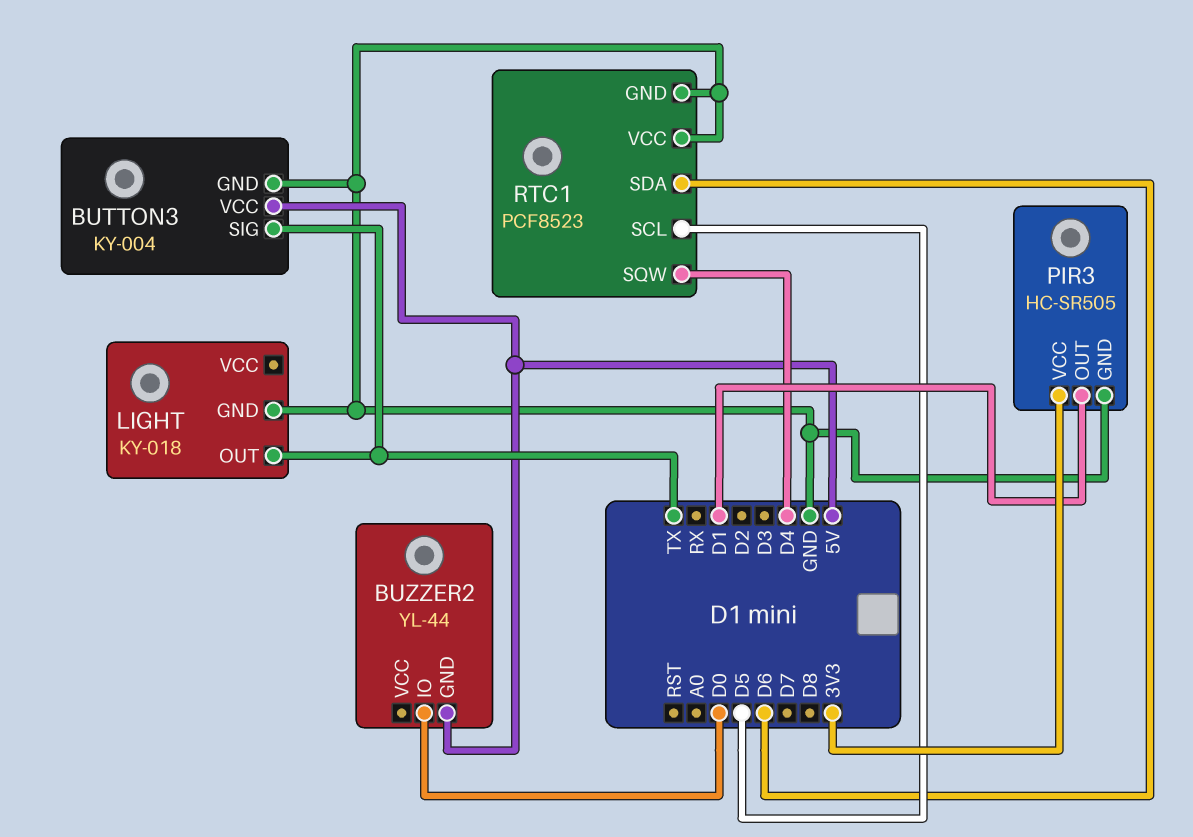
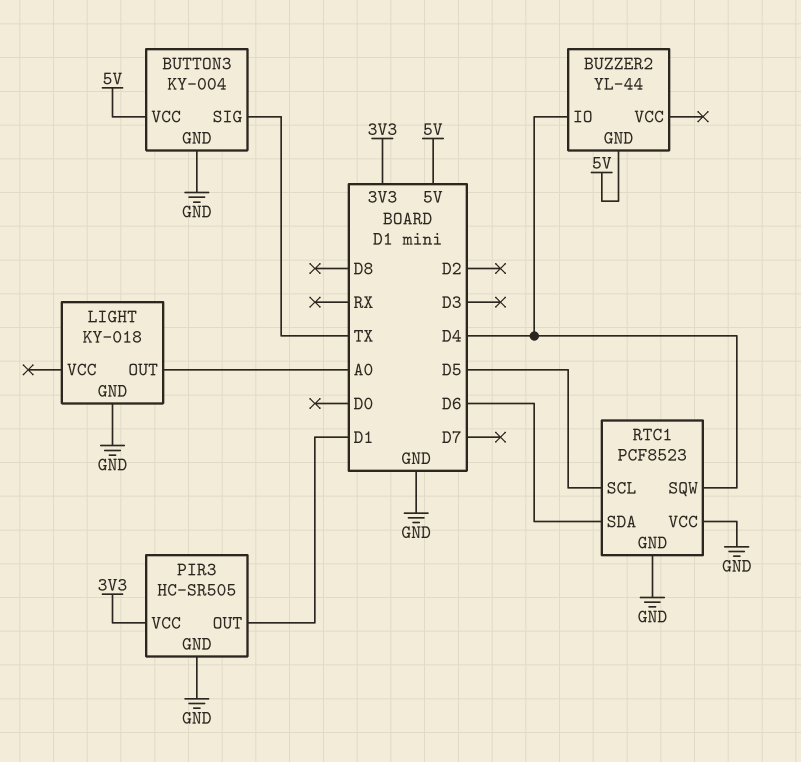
BUZZER2 pin IO: D0 -> D4
LIGHT pin OUT: TX -> A0

